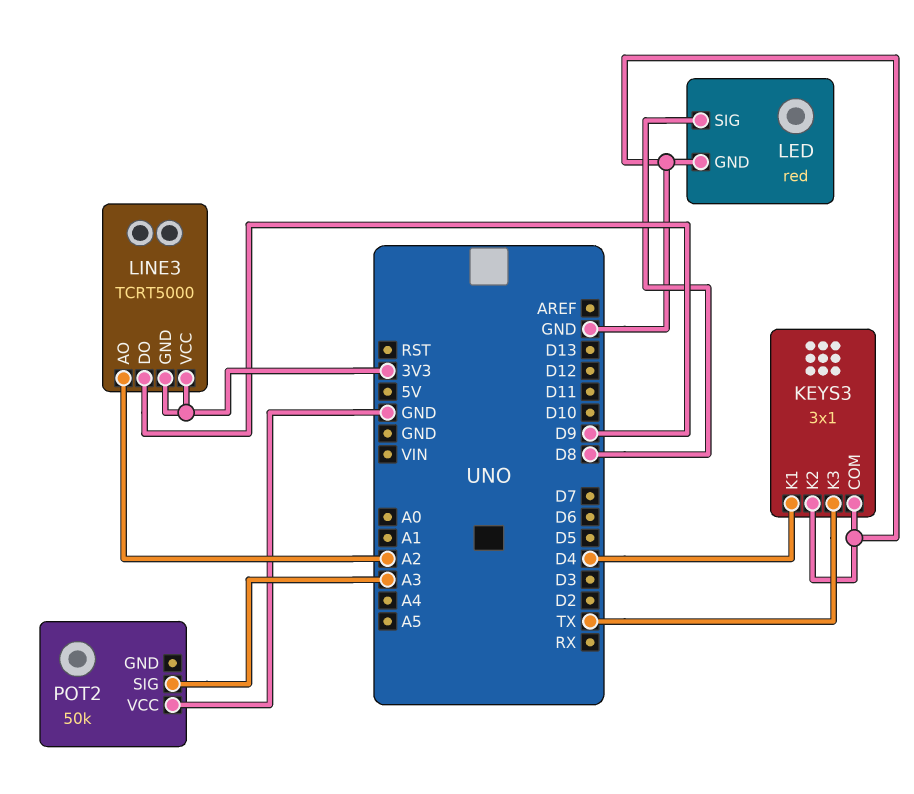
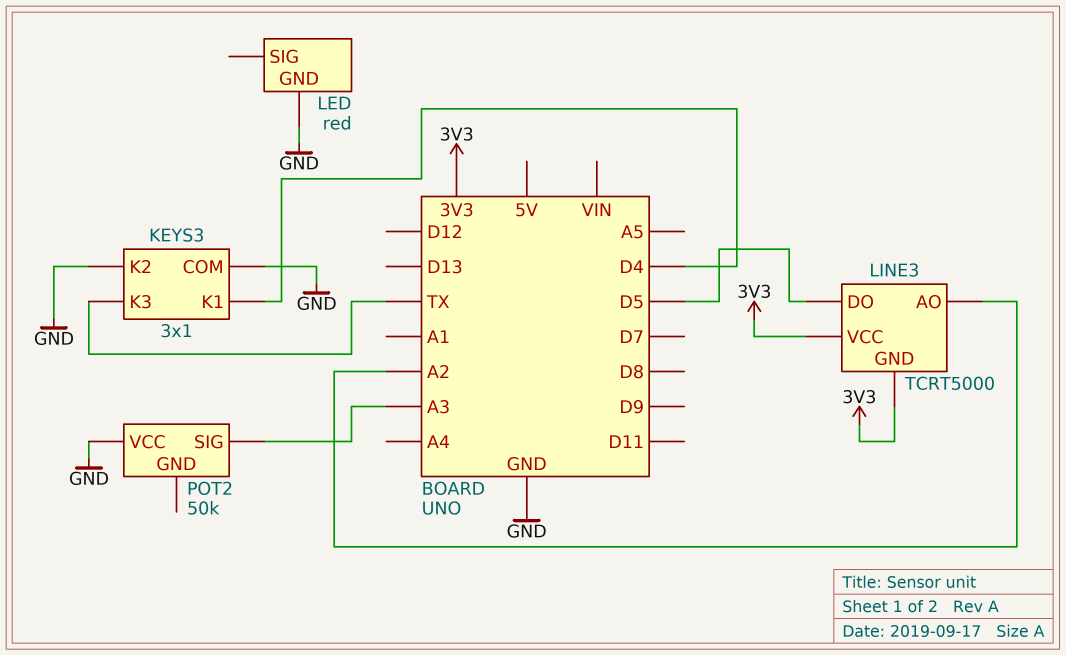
LED pin SIG: D8 -> none
LINE3 pin DO: D9 -> D5

